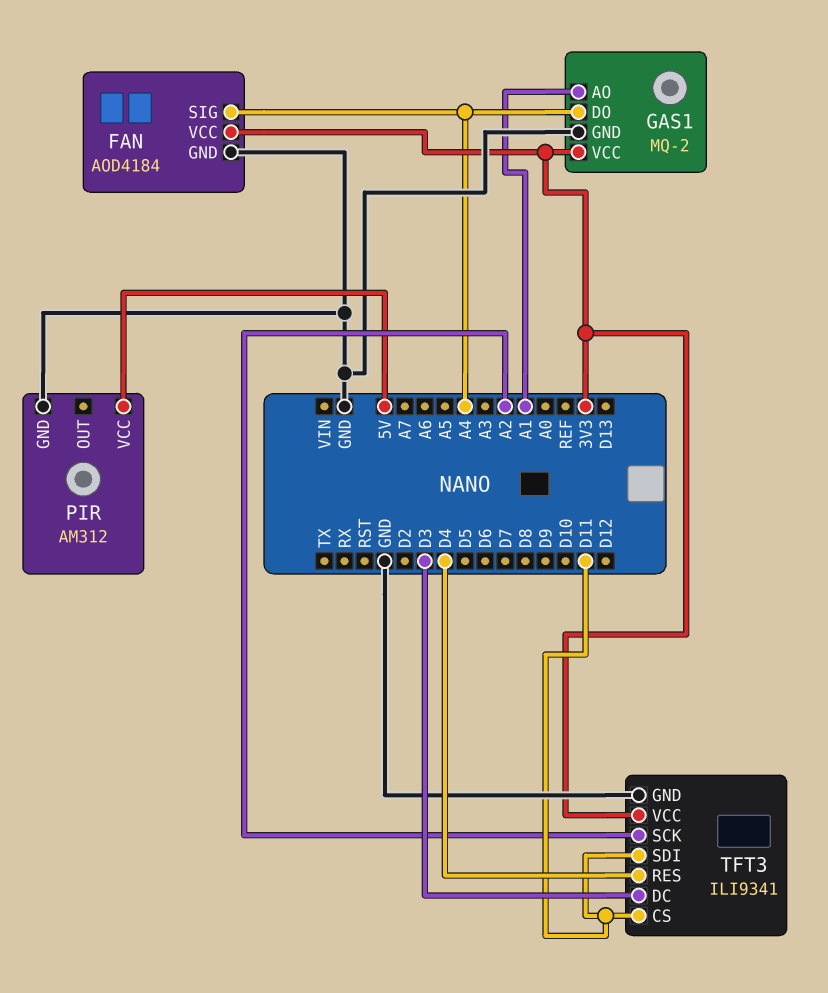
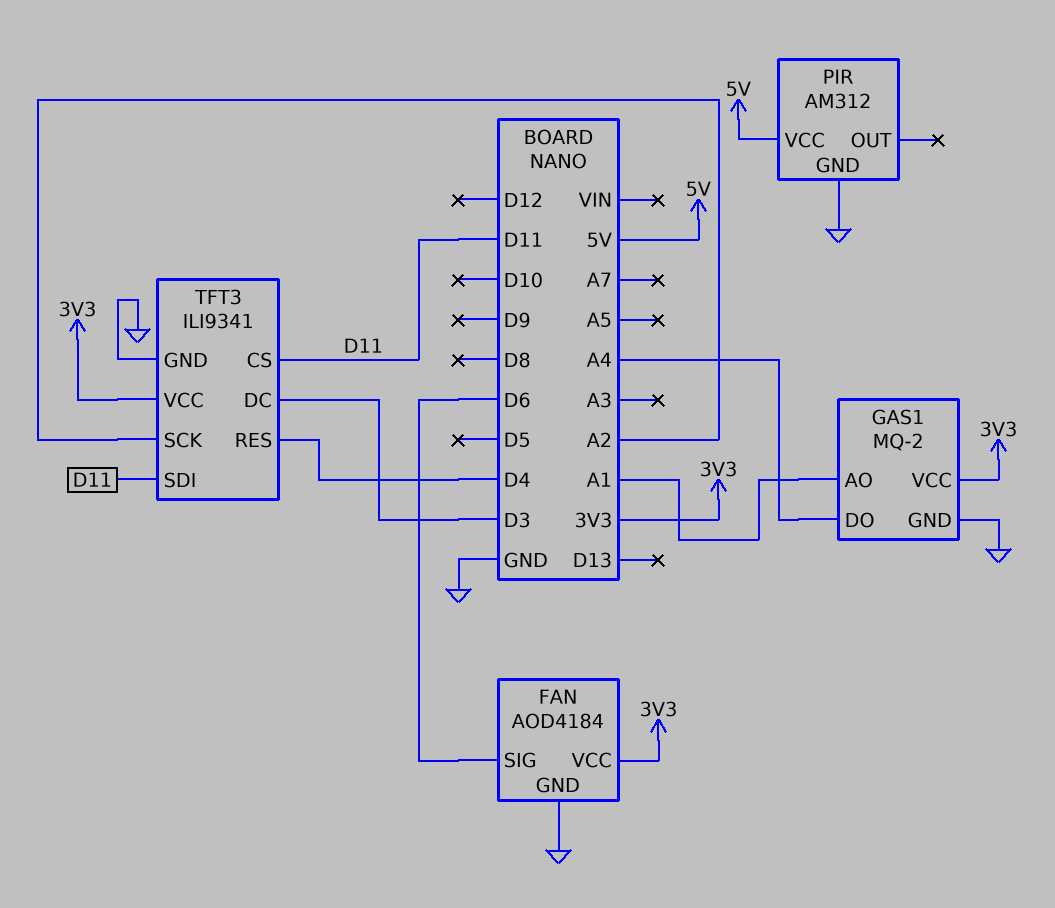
FAN pin SIG: A4 -> D6

